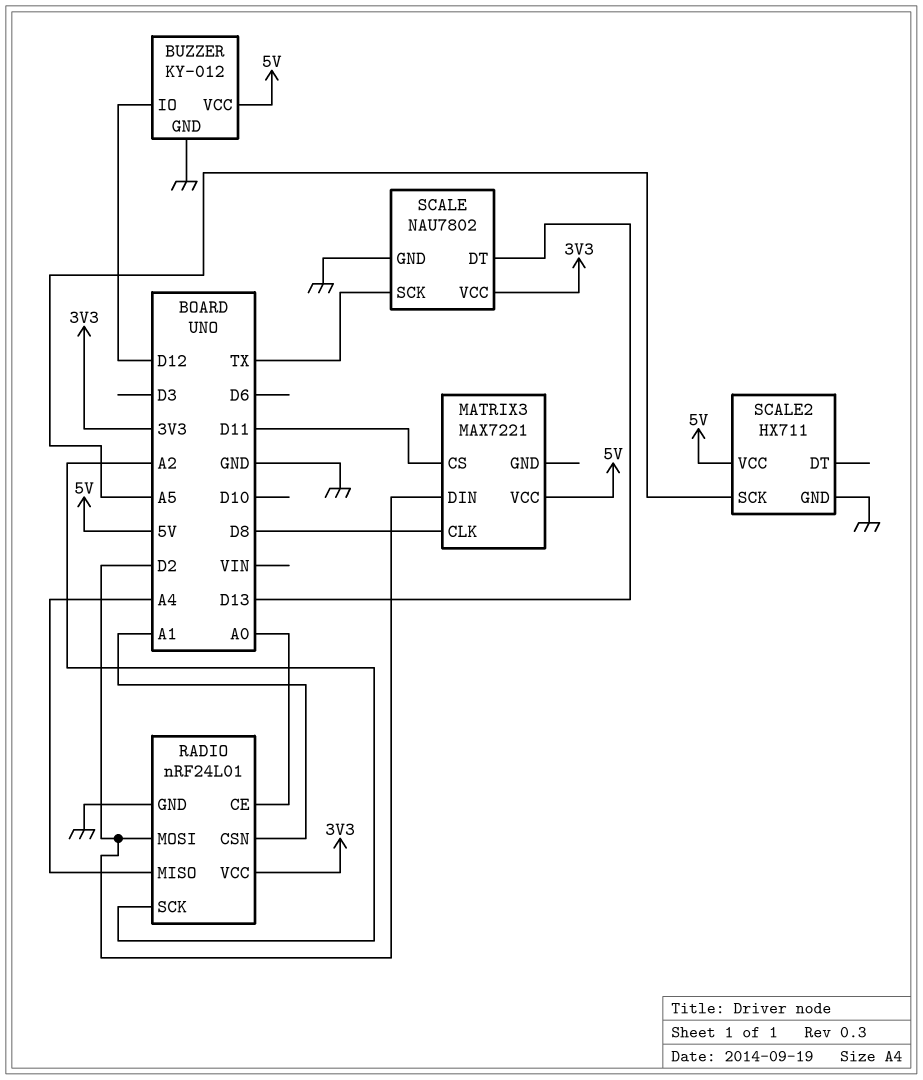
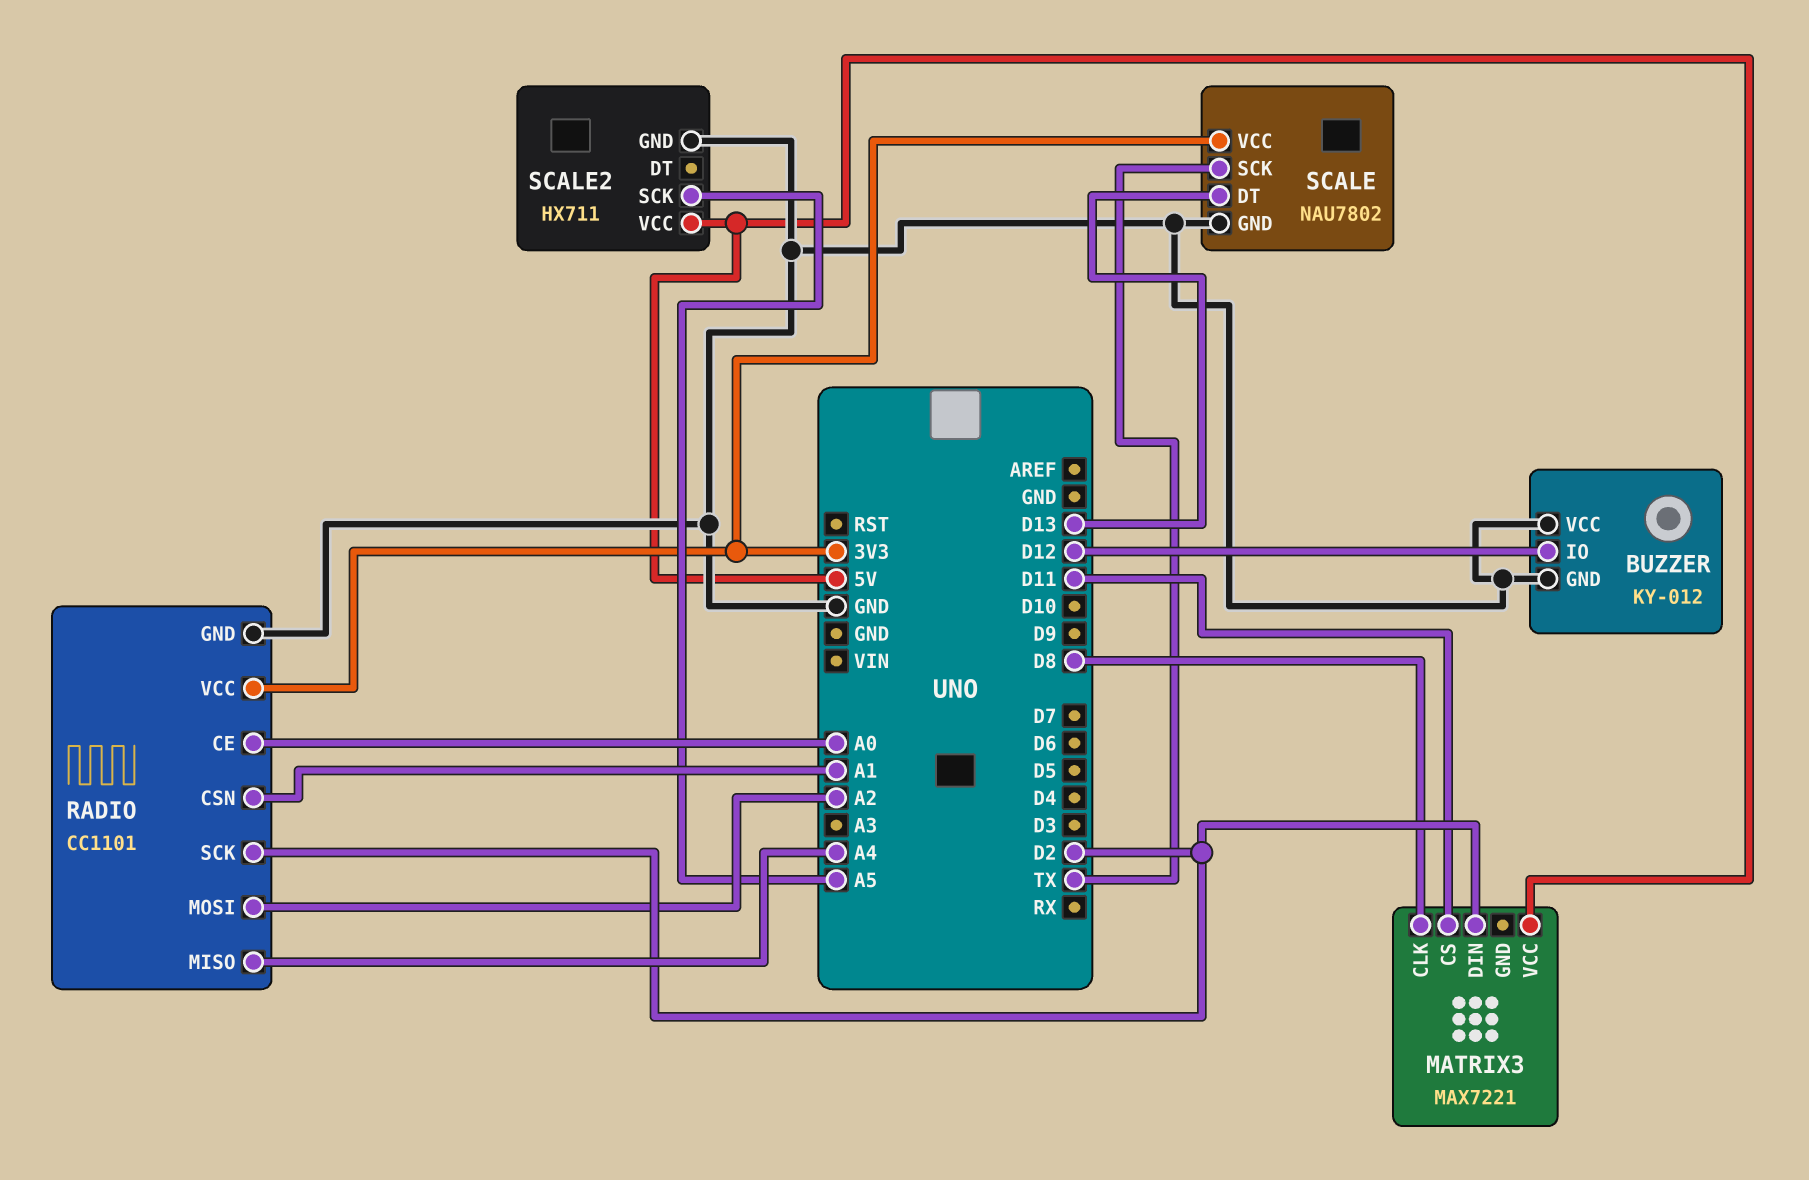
BUZZER pin VCC: 5V -> GND
RADIO: nRF24L01 -> CC1101
RADIO pin MOSI: D2 -> A2
RADIO pin SCK: A2 -> D2

